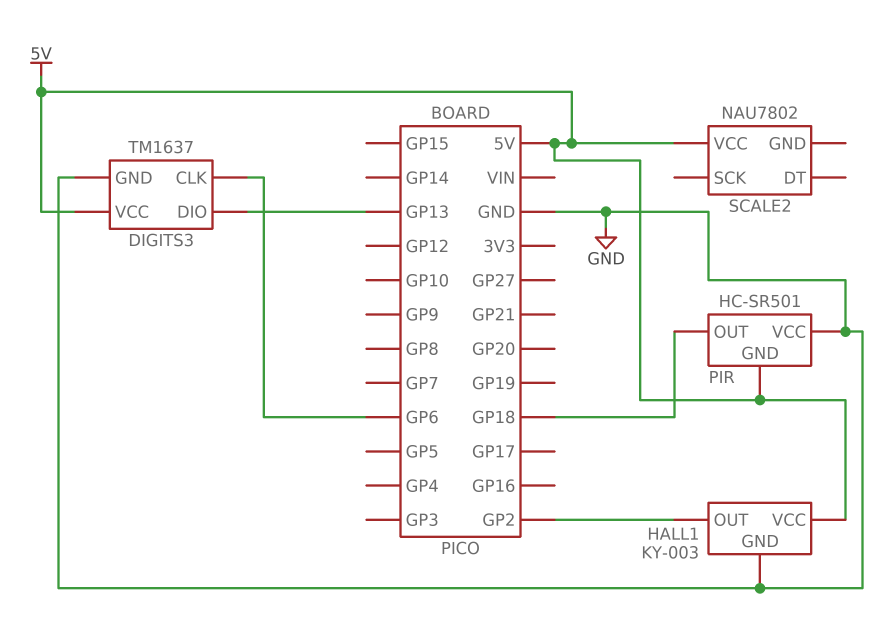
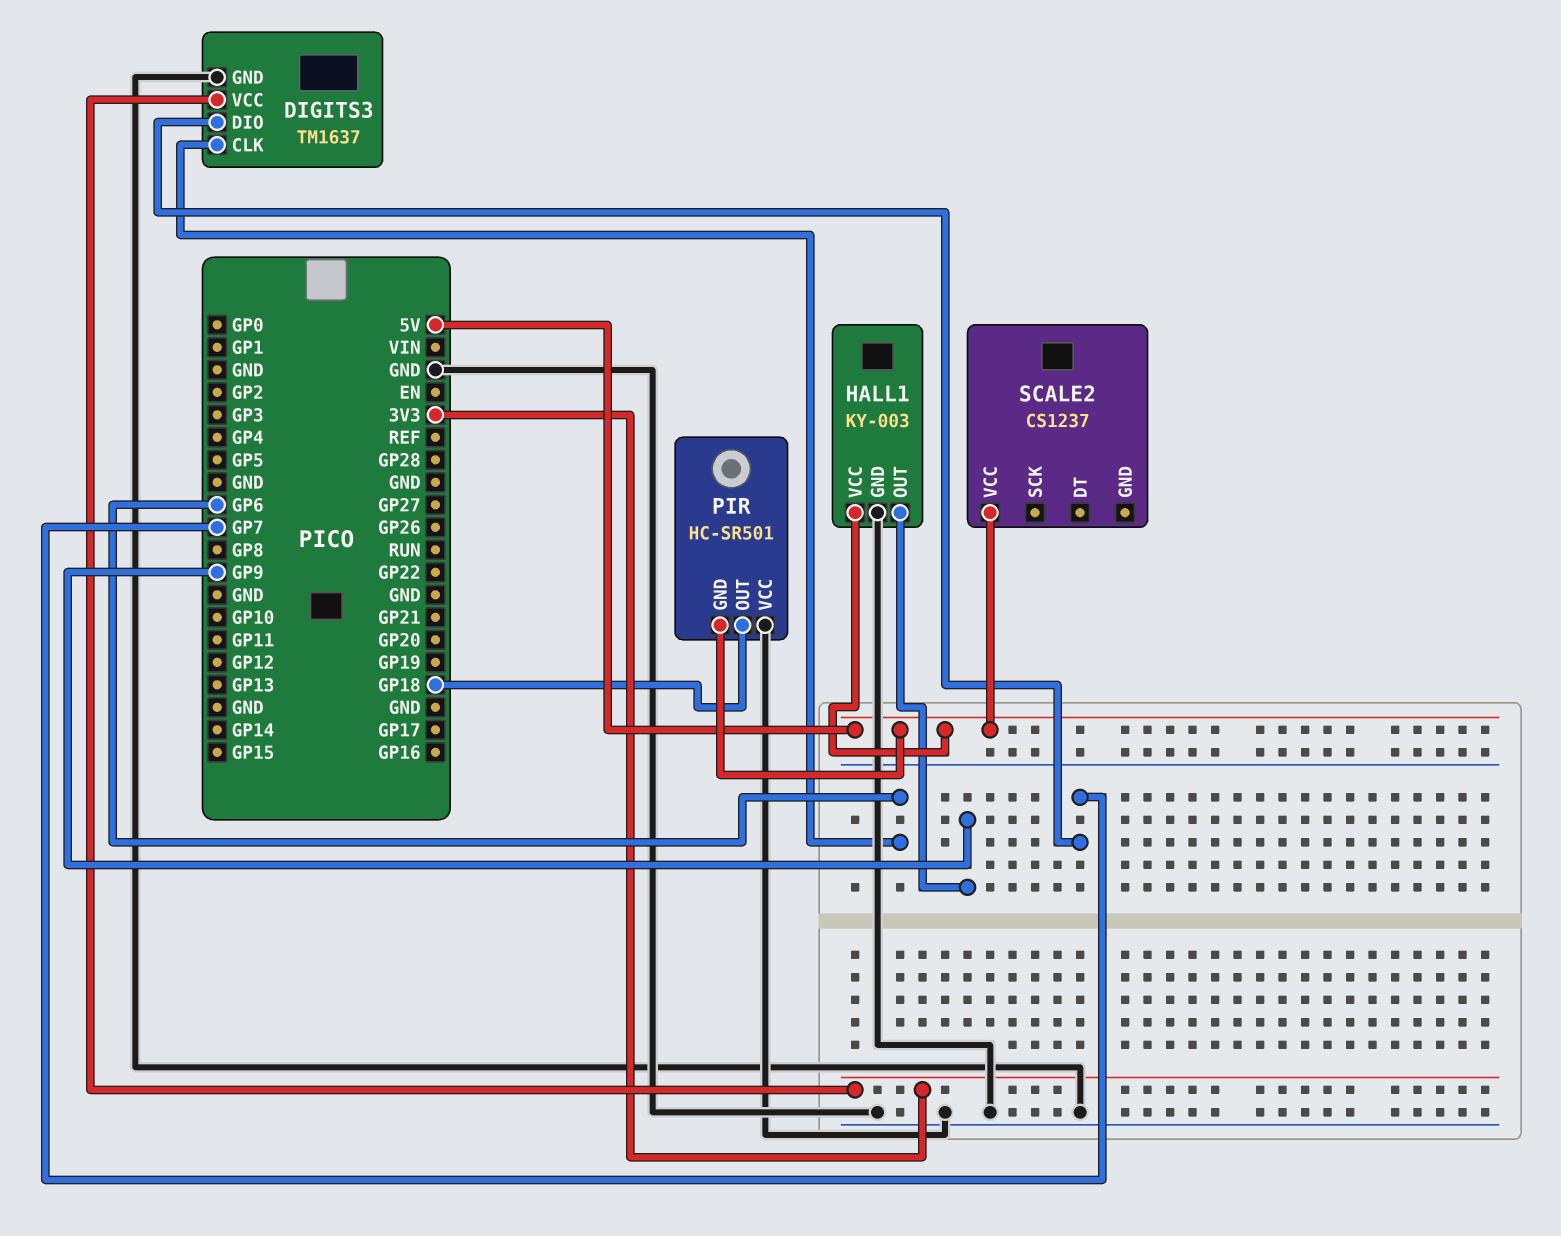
DIGITS3 pin DIO: GP13 -> GP7
DIGITS3 pin VCC: 5V -> 3V3
HALL1 pin OUT: GP2 -> GP9
SCALE2: NAU7802 -> CS1237

